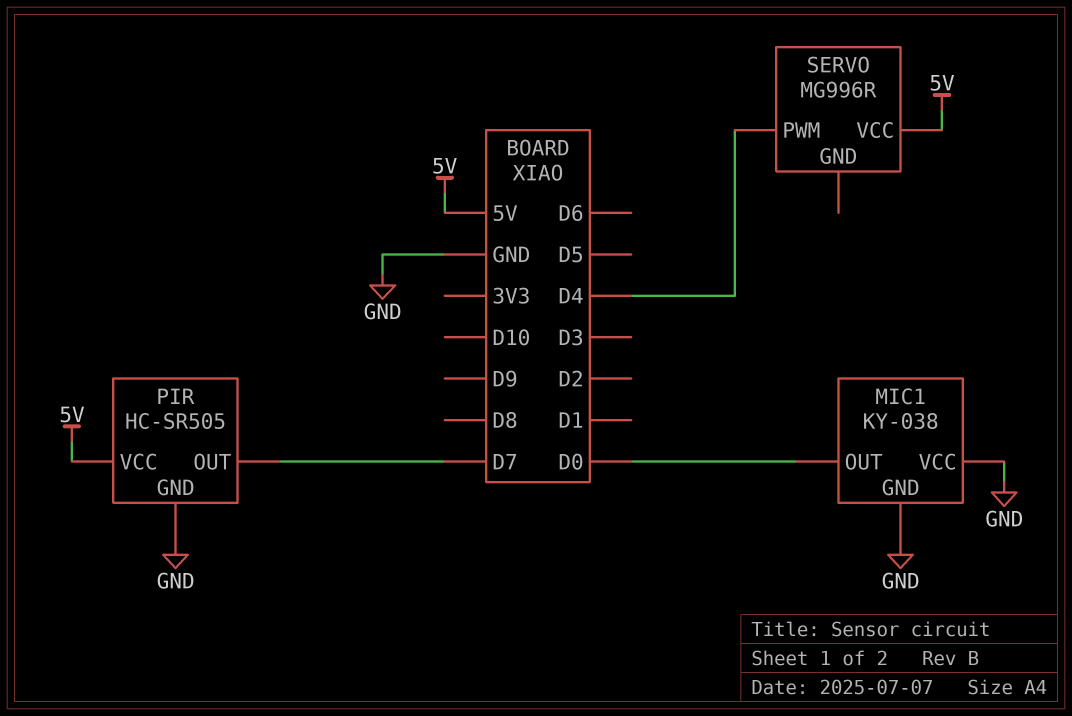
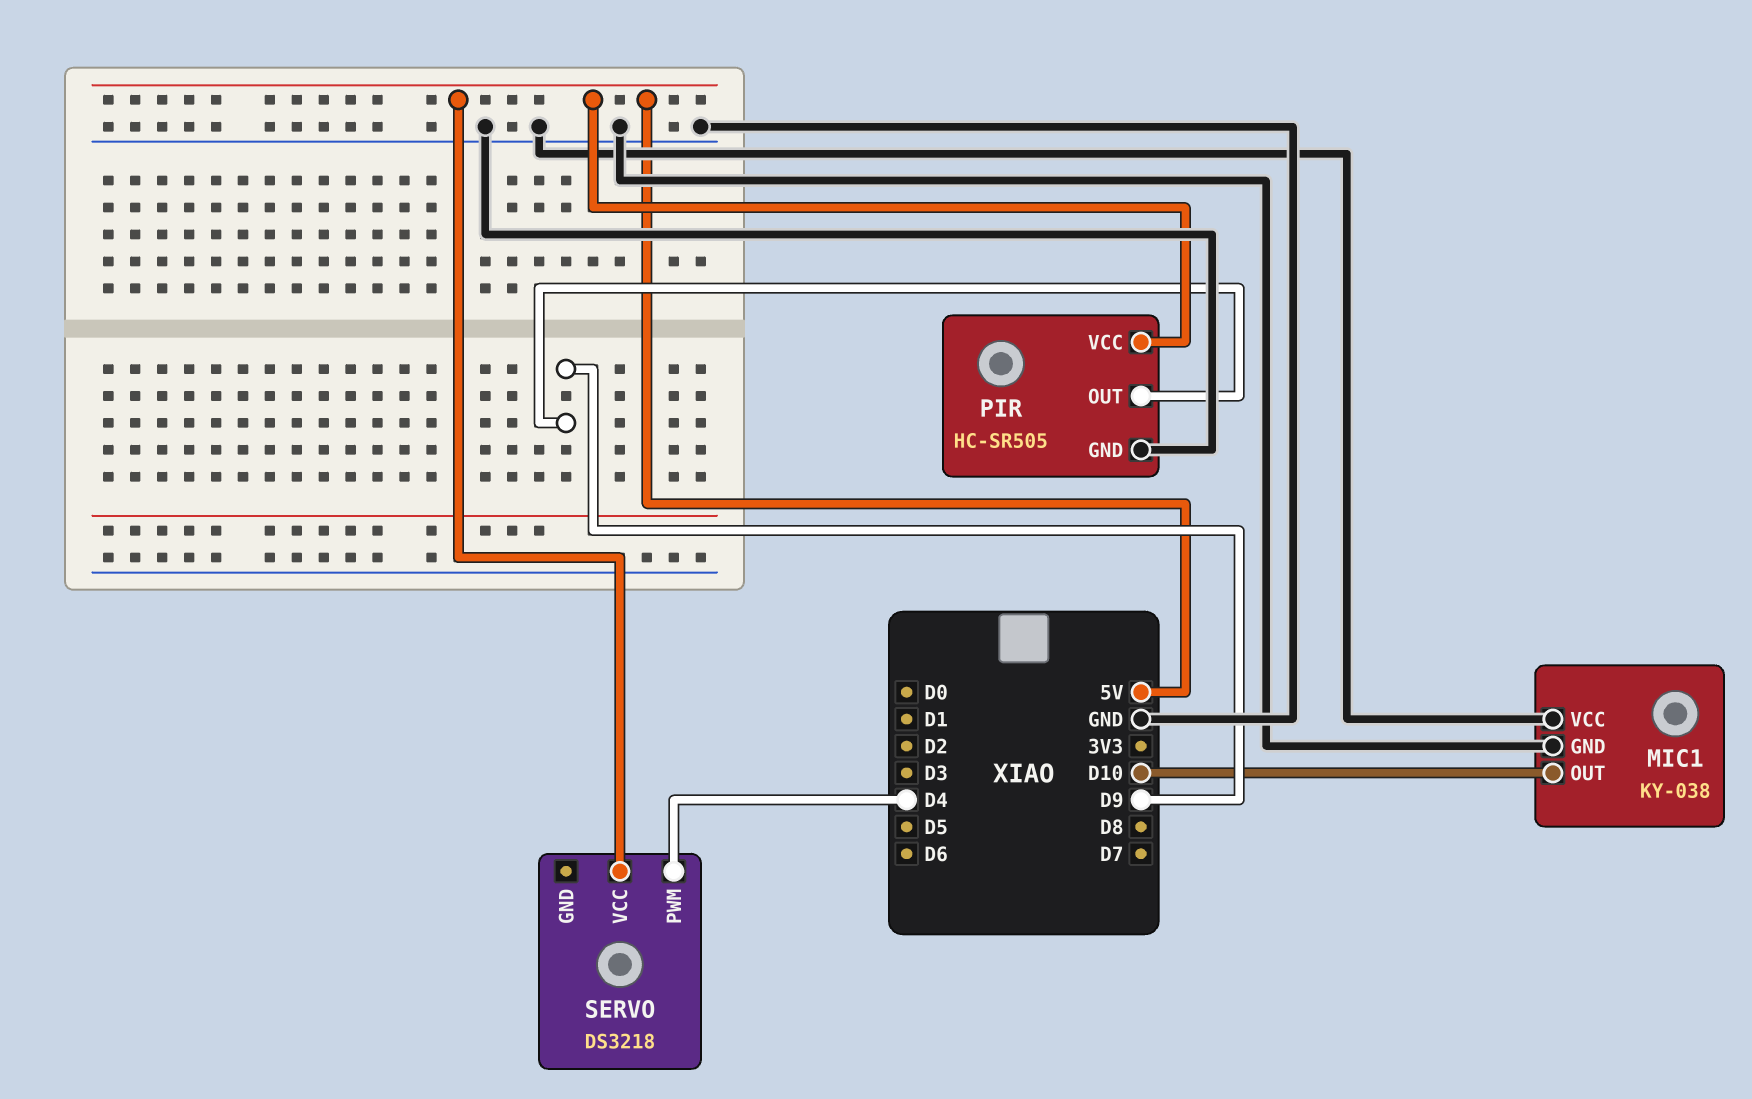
MIC1 pin OUT: D0 -> D10
PIR pin OUT: D7 -> D9
SERVO: MG996R -> DS3218

